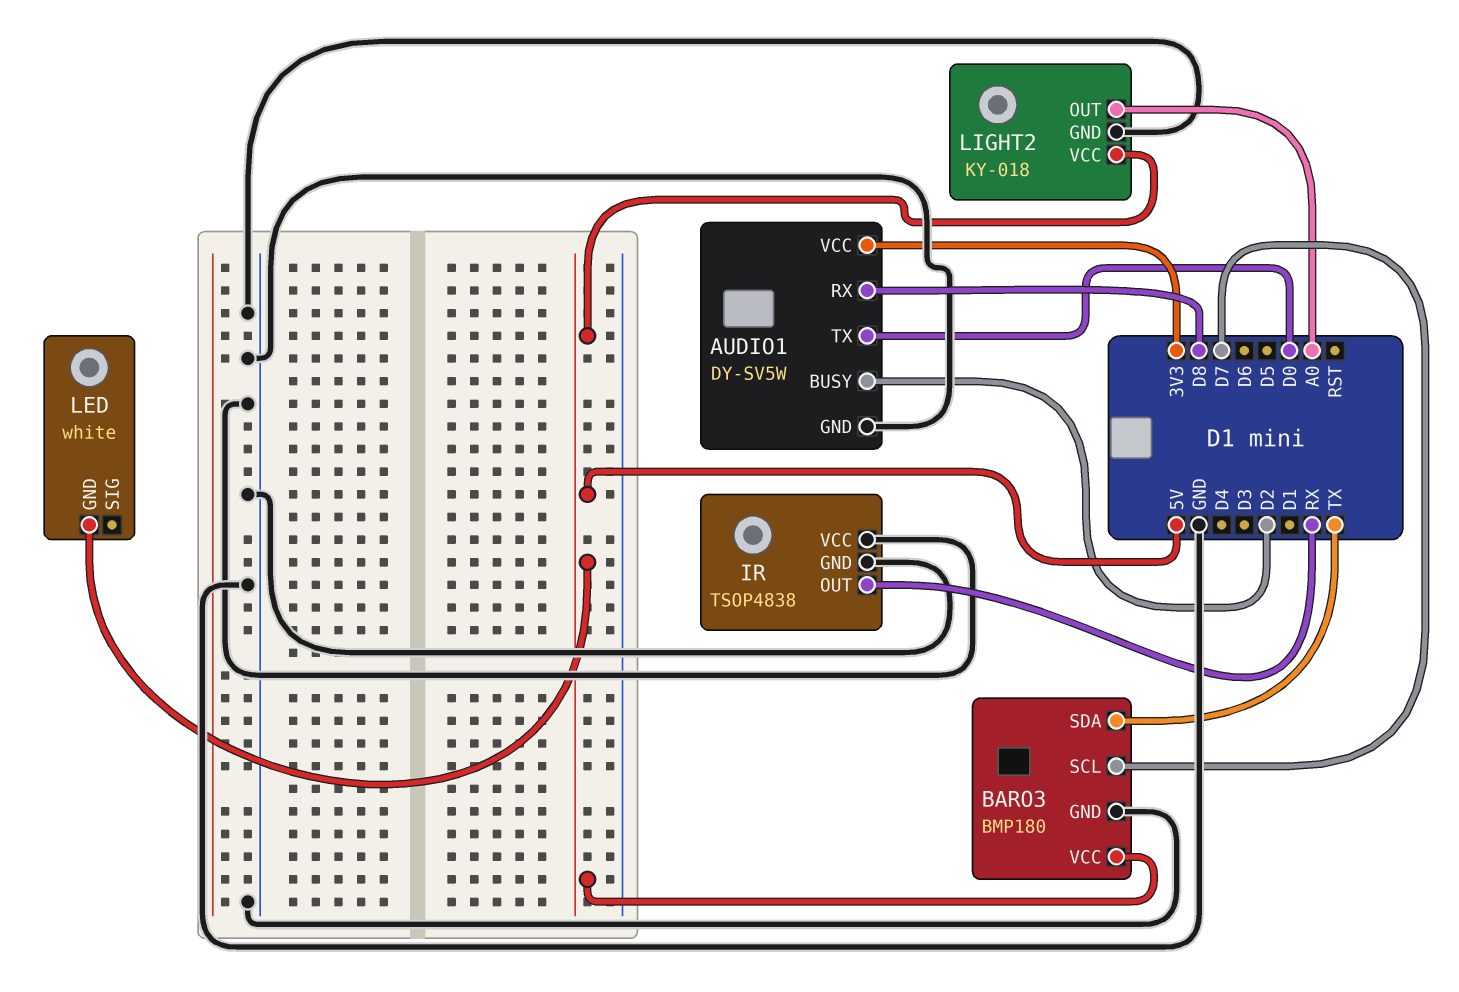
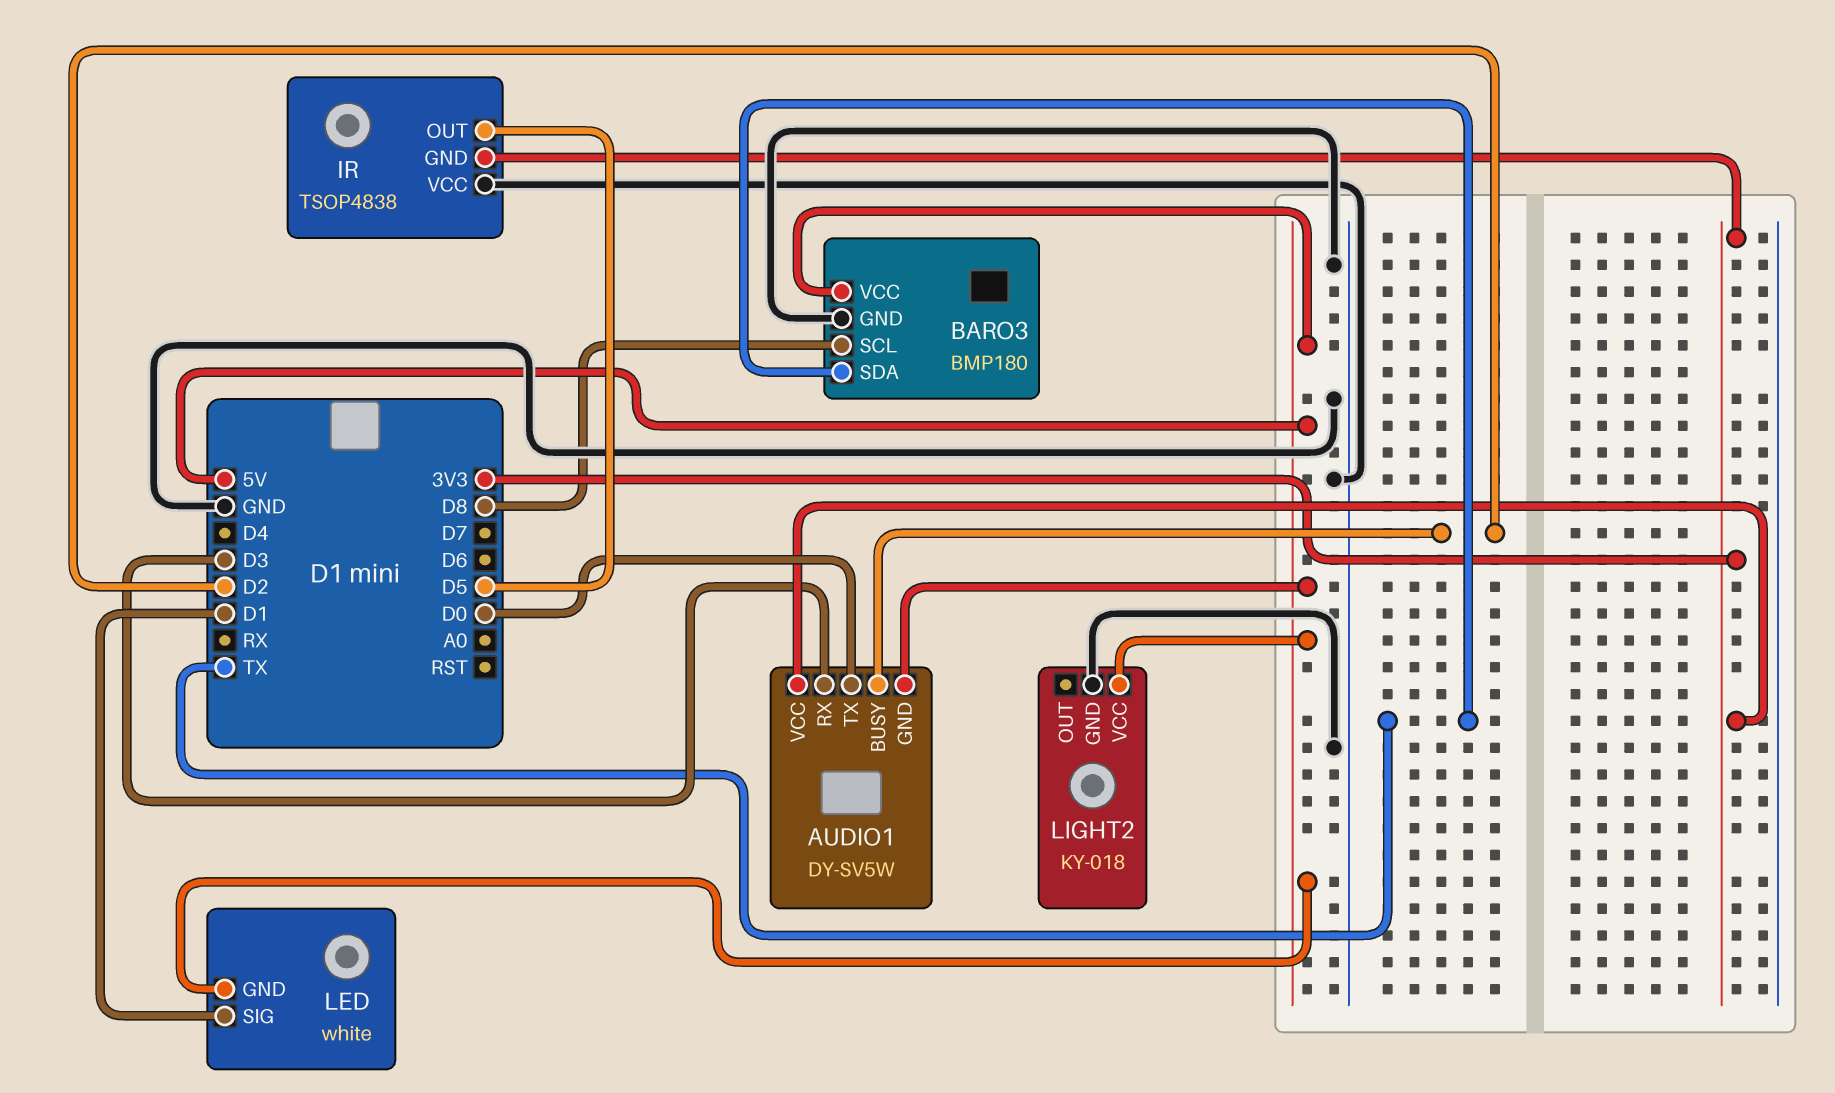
AUDIO1 pin GND: GND -> 5V
AUDIO1 pin RX: D8 -> D3
BARO3 pin SCL: D7 -> D8
IR pin GND: GND -> 3V3
IR pin OUT: RX -> D5
LED pin SIG: none -> D1
LIGHT2 pin OUT: A0 -> none

